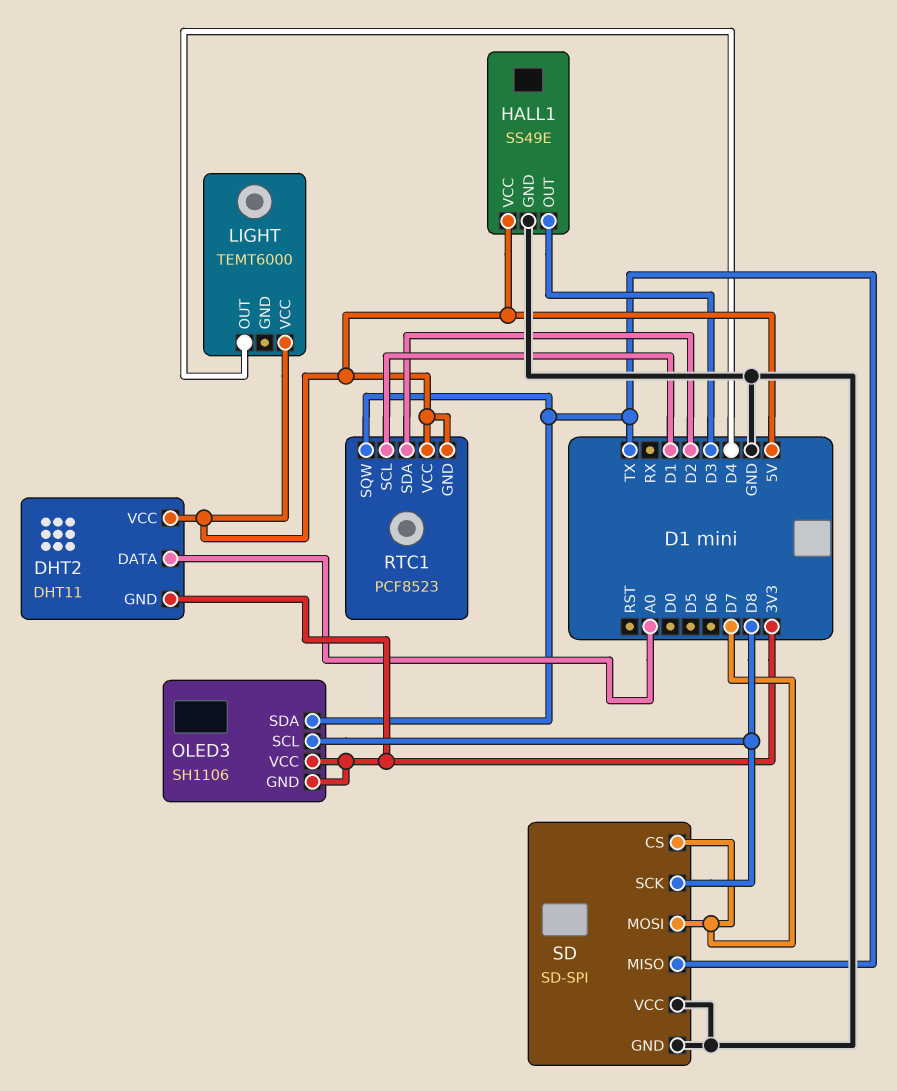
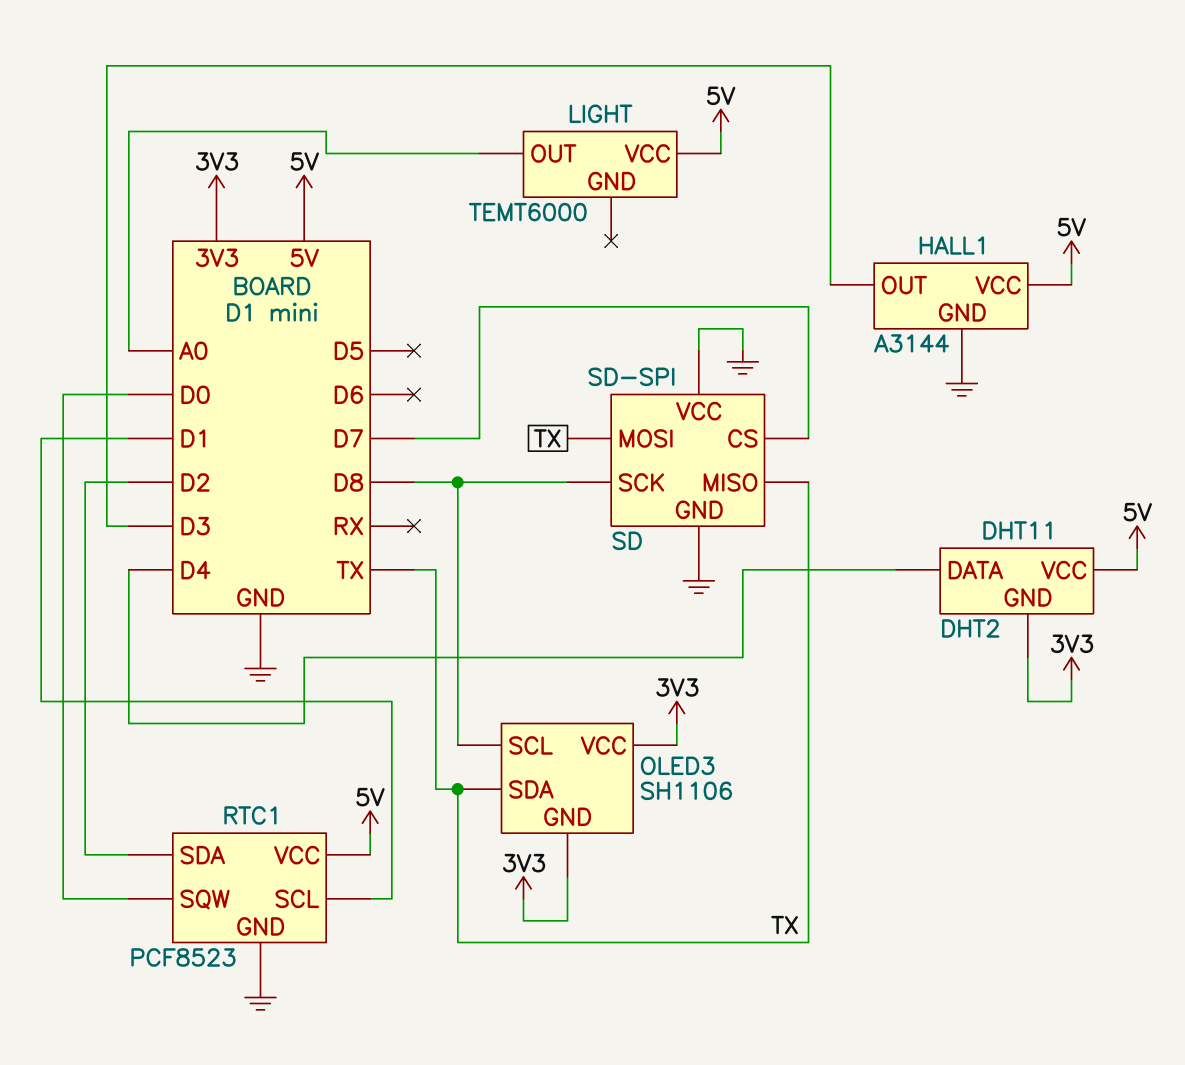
DHT2 pin DATA: A0 -> D4
HALL1: SS49E -> A3144
LIGHT pin OUT: D4 -> A0
RTC1 pin GND: 5V -> GND
RTC1 pin SQW: TX -> D0
SD pin MOSI: D7 -> TX

